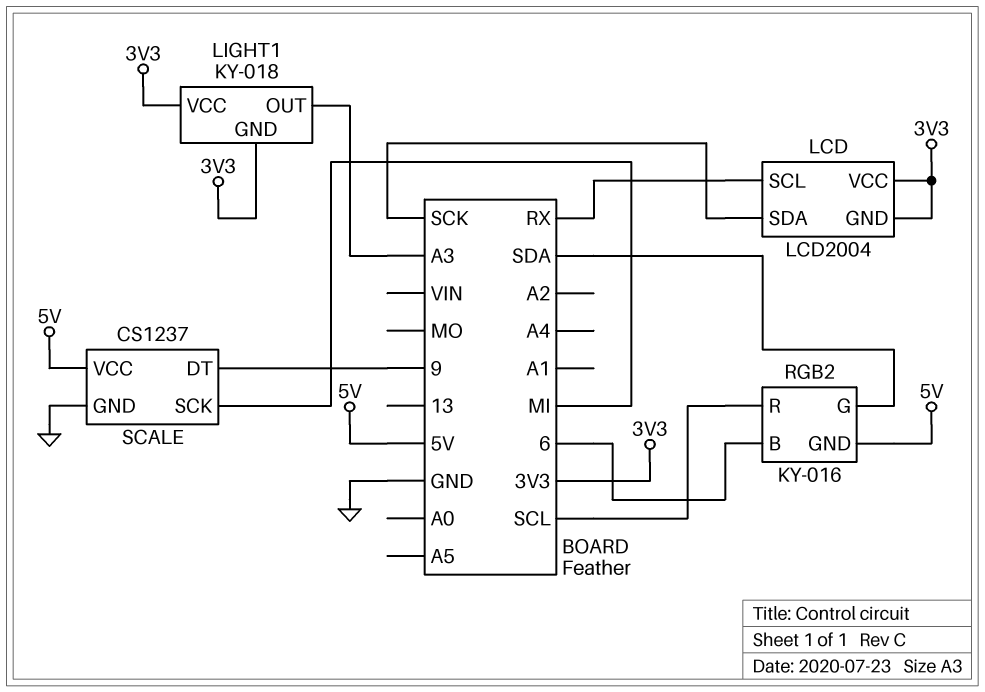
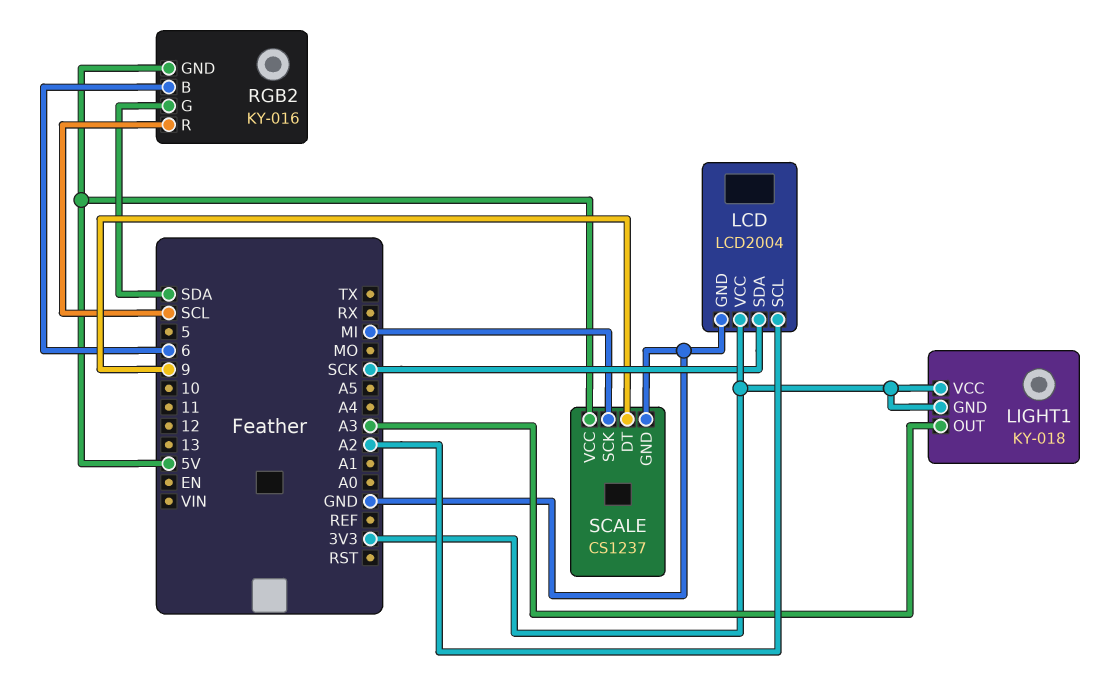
LCD pin GND: 3V3 -> GND
LCD pin SCL: RX -> A2

